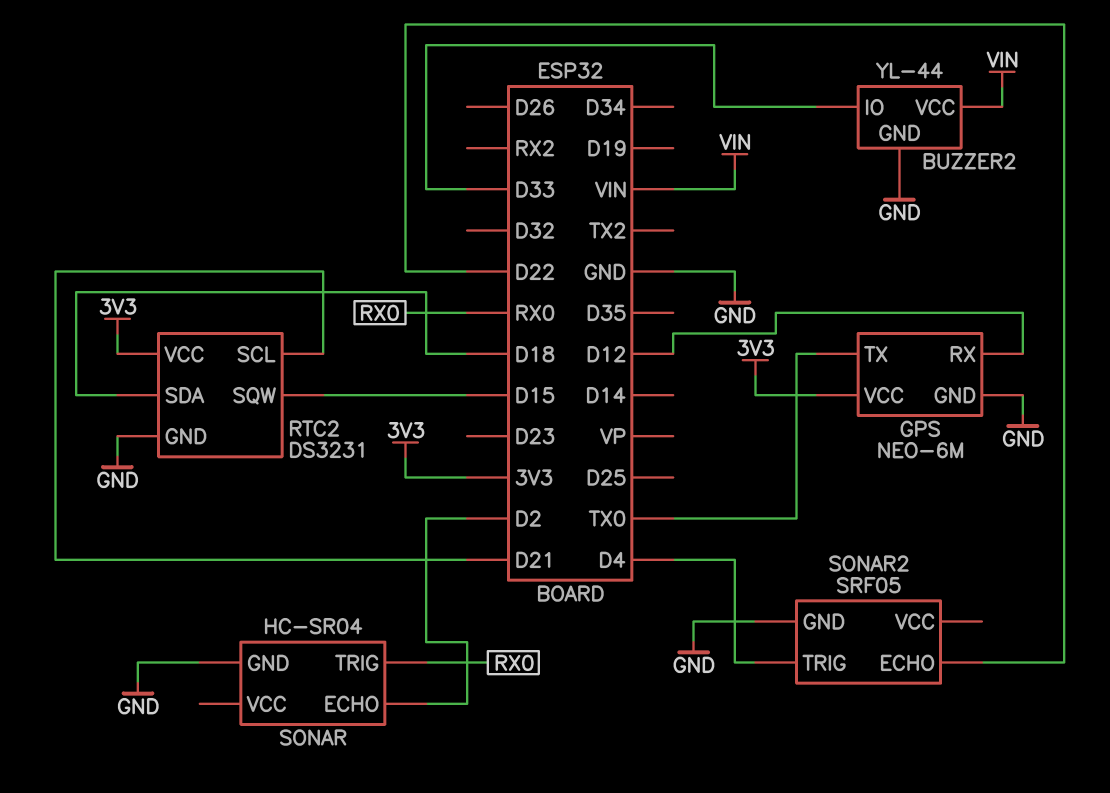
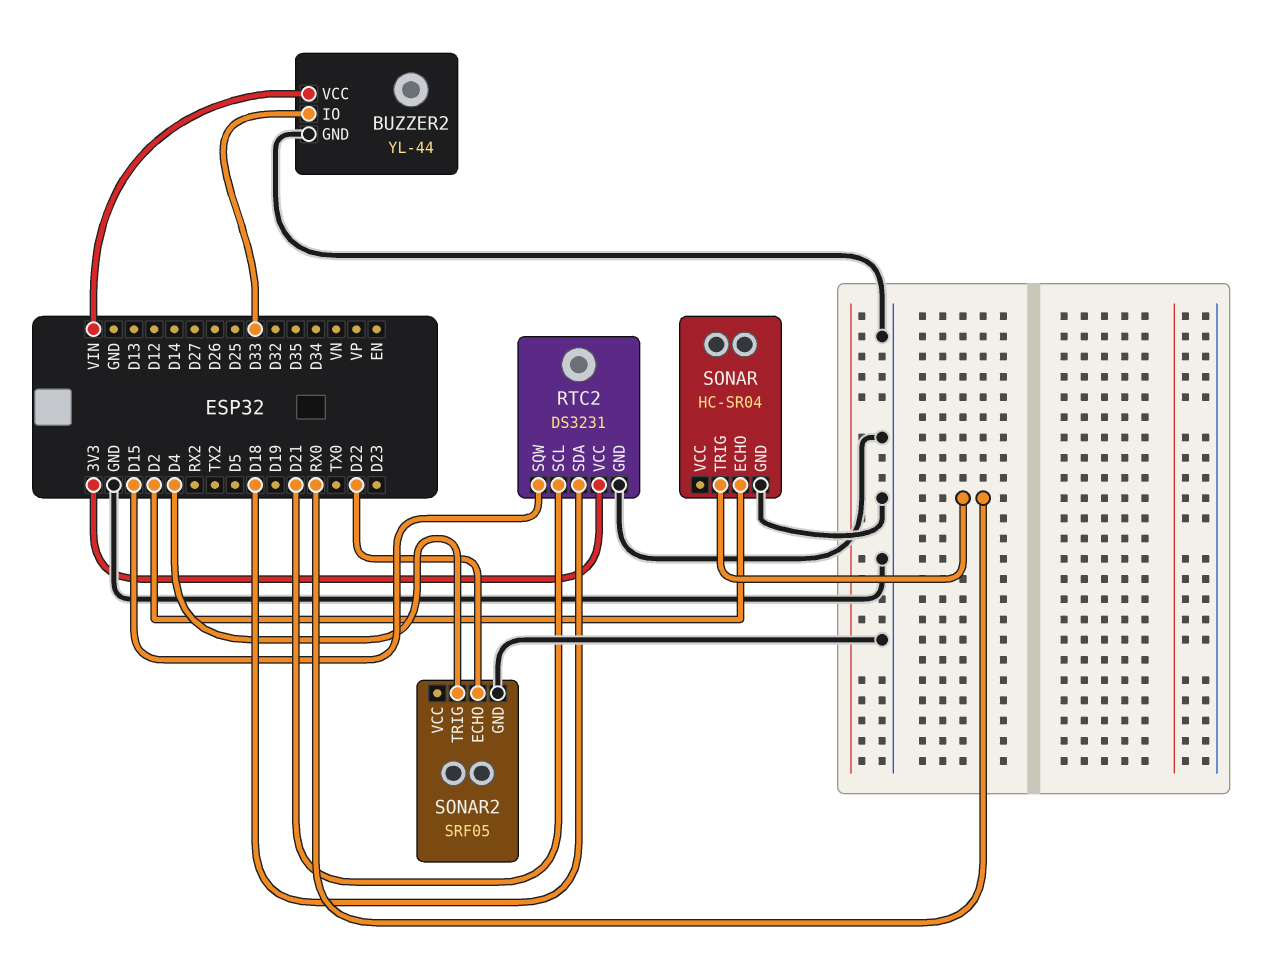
GPS: NEO-6M -> none
GPS pin GND: GND -> none
GPS pin RX: D12 -> none
GPS pin TX: TX0 -> none
GPS pin VCC: 3V3 -> none

